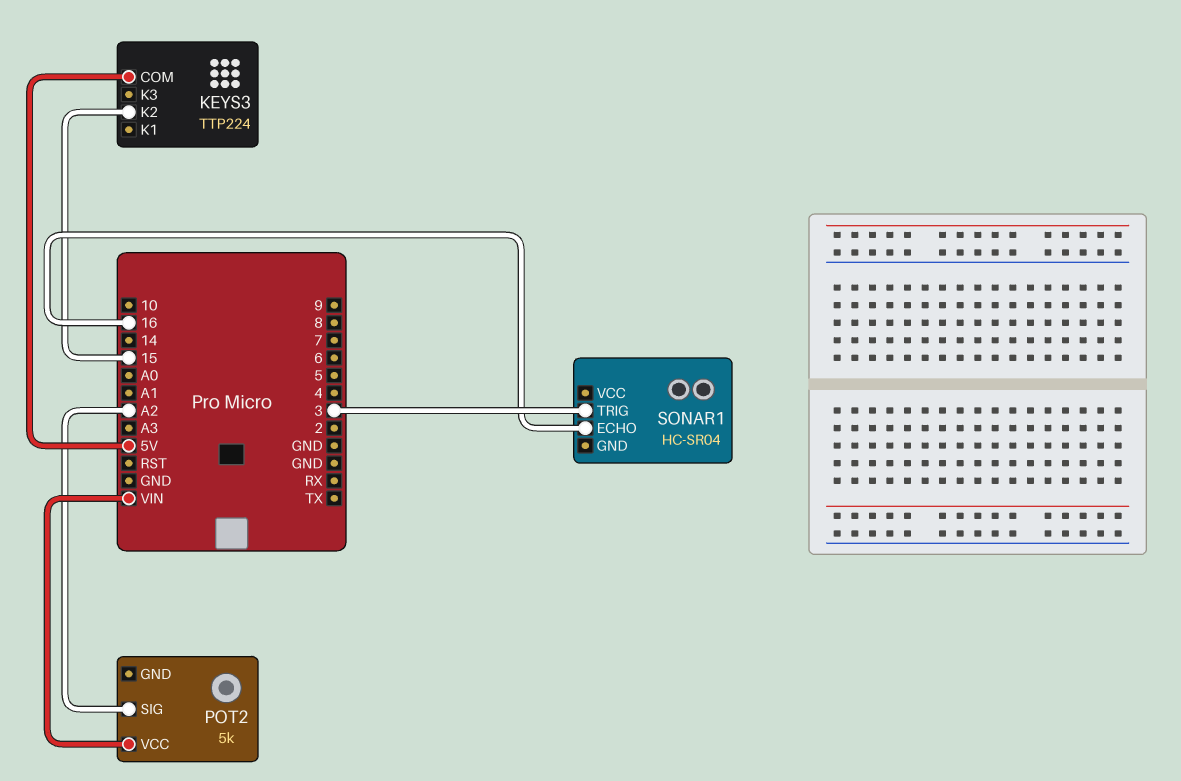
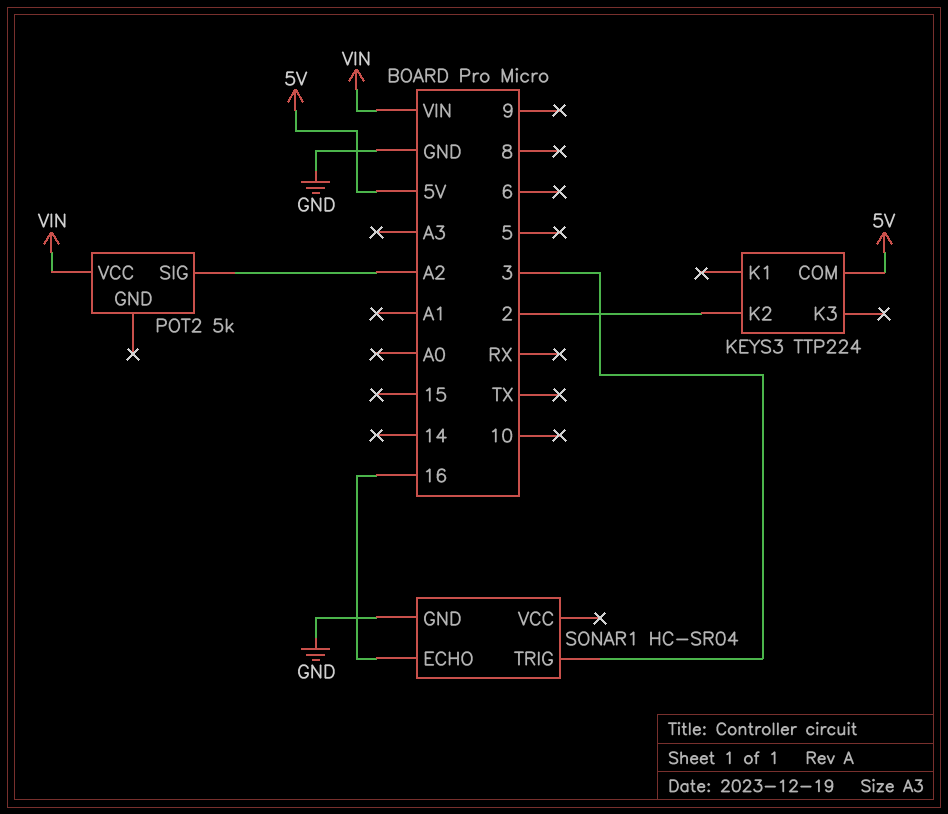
KEYS3 pin K2: 15 -> 2
SONAR1 pin GND: none -> GND

